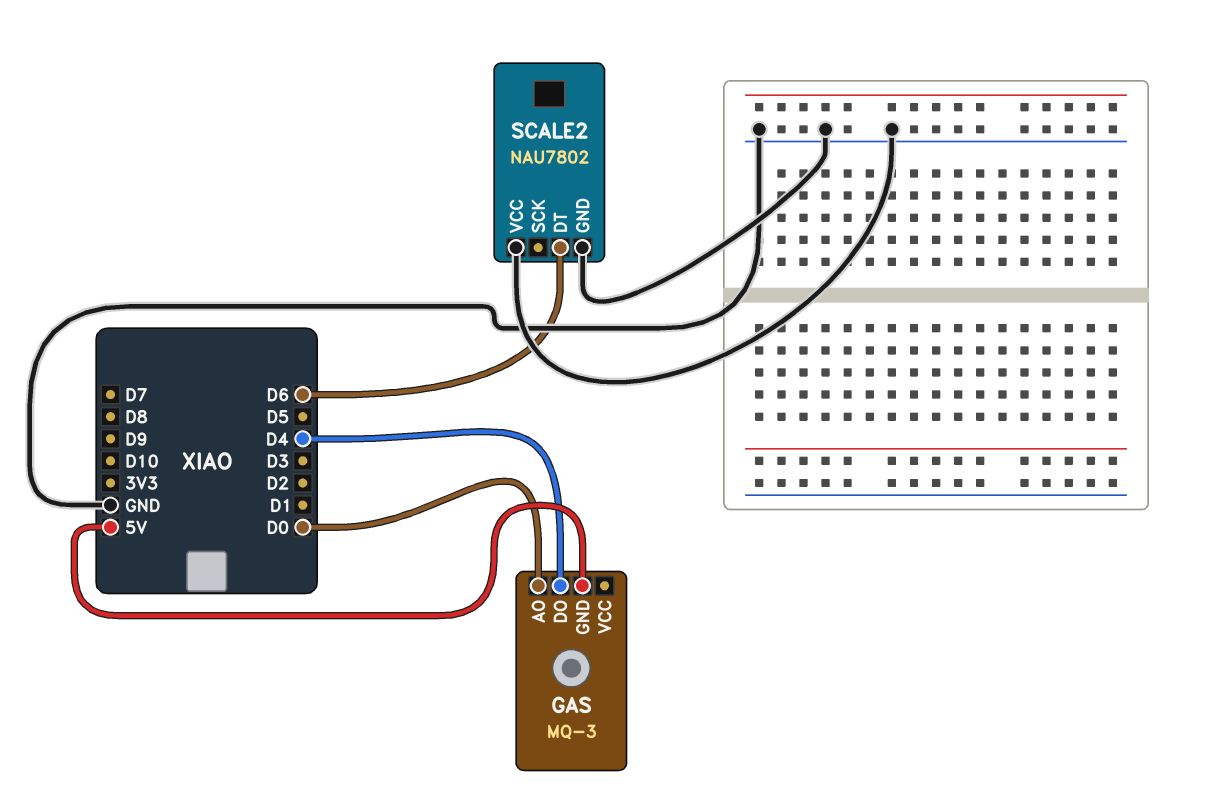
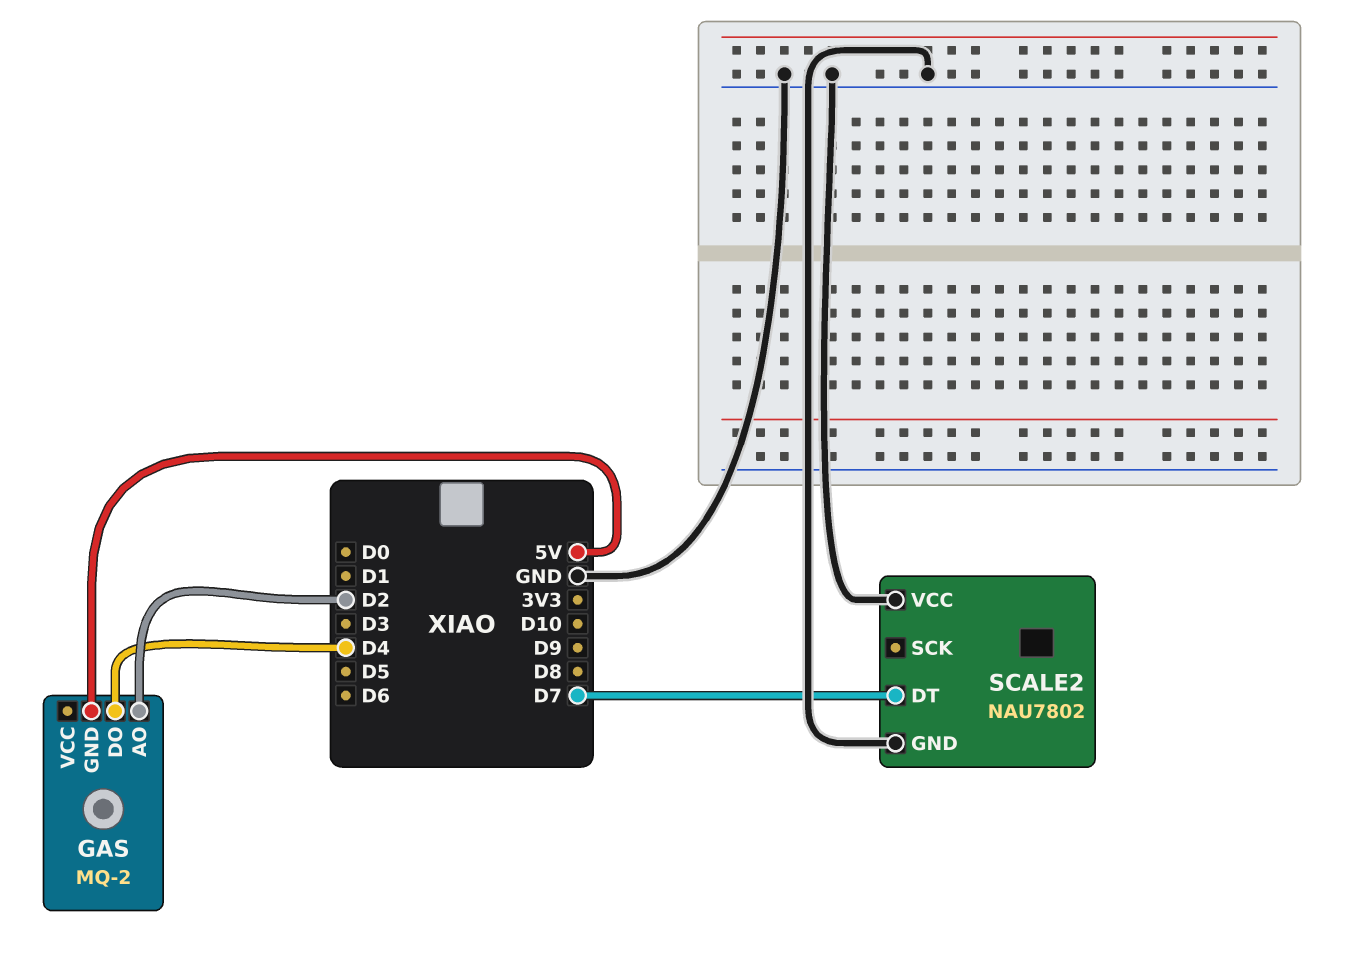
GAS: MQ-3 -> MQ-2
GAS pin AO: D0 -> D2
SCALE2 pin DT: D6 -> D7

